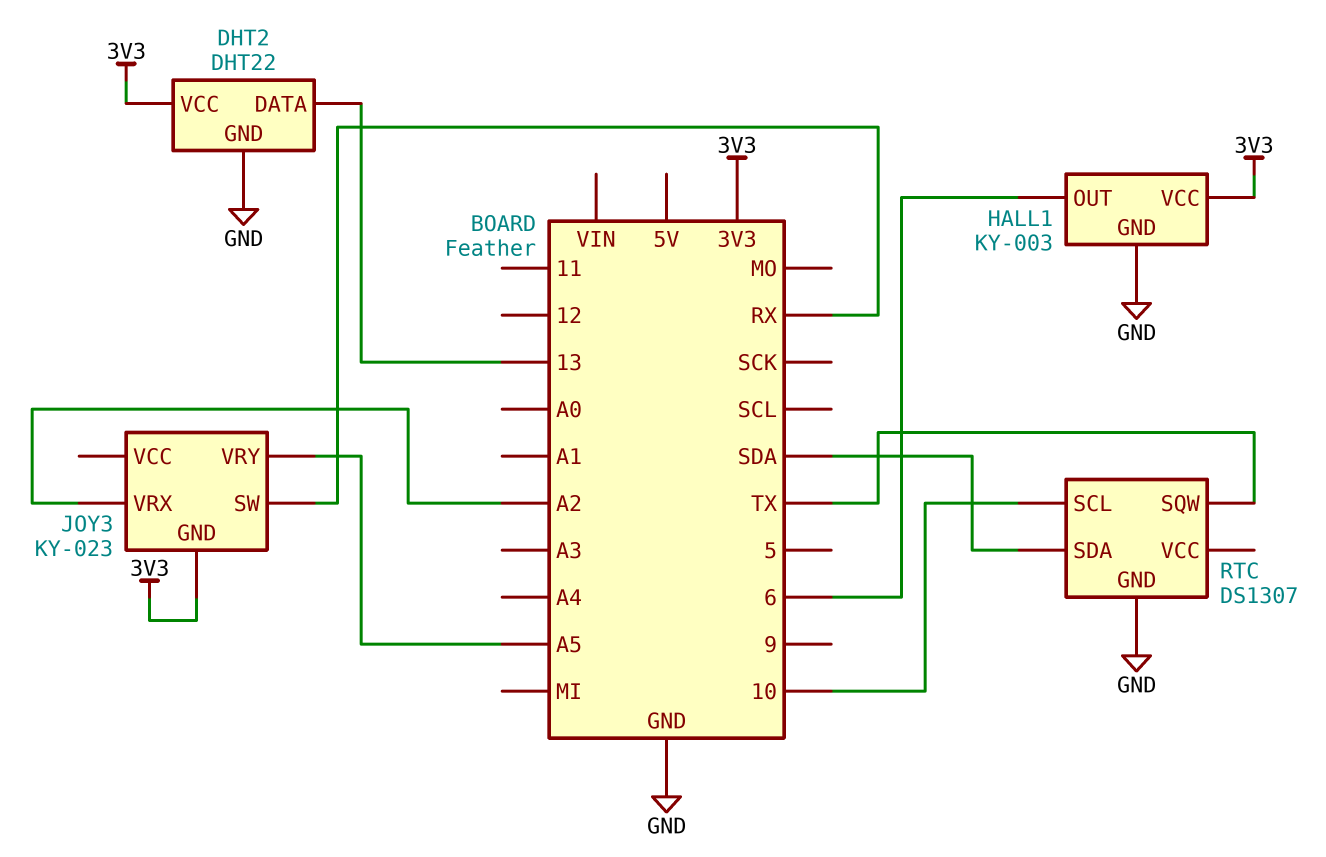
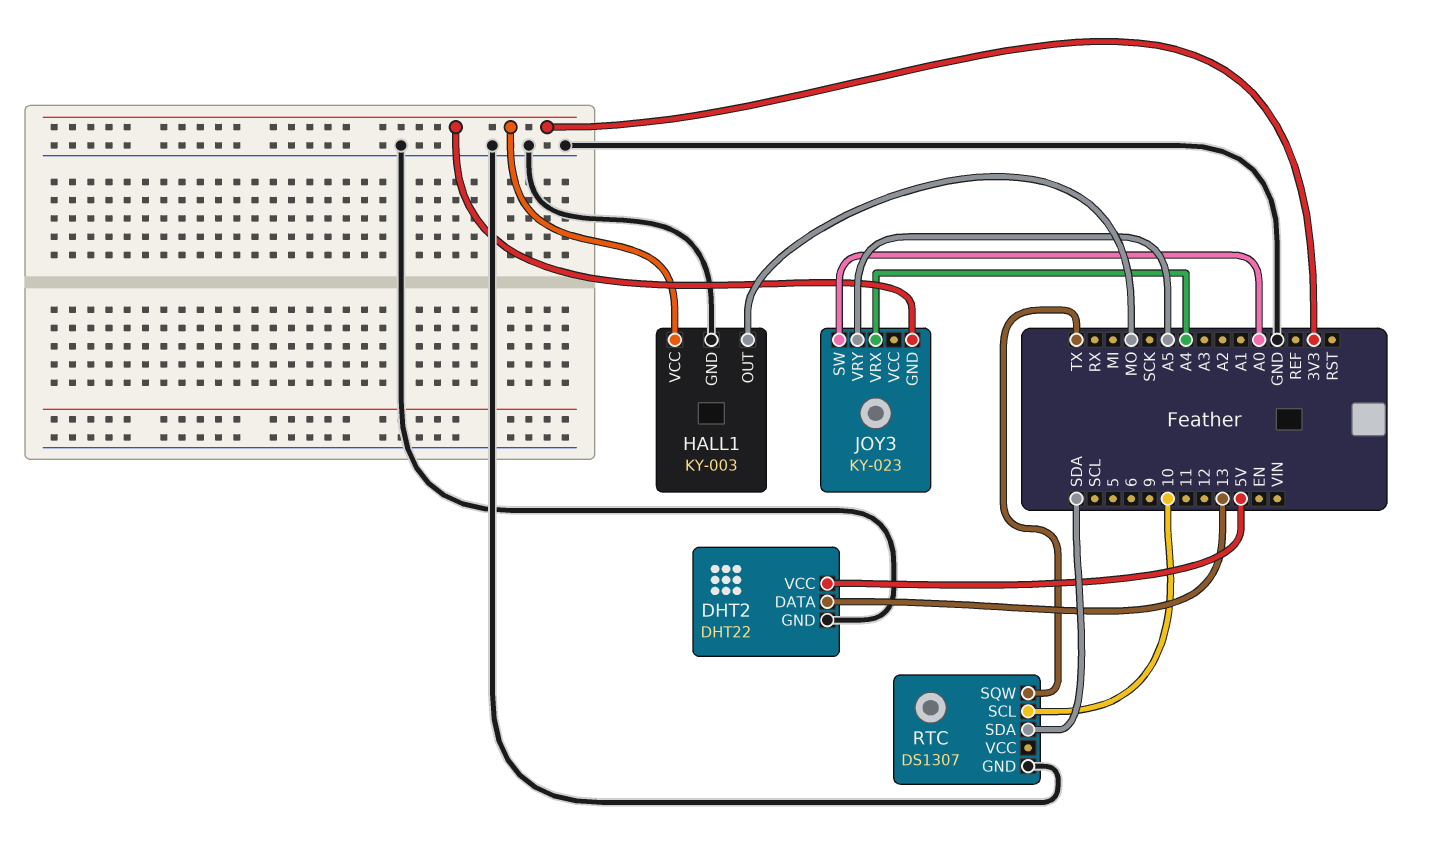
DHT2 pin VCC: 3V3 -> 5V
HALL1 pin OUT: 6 -> MO
JOY3 pin SW: RX -> A0
JOY3 pin VRX: A2 -> A4

